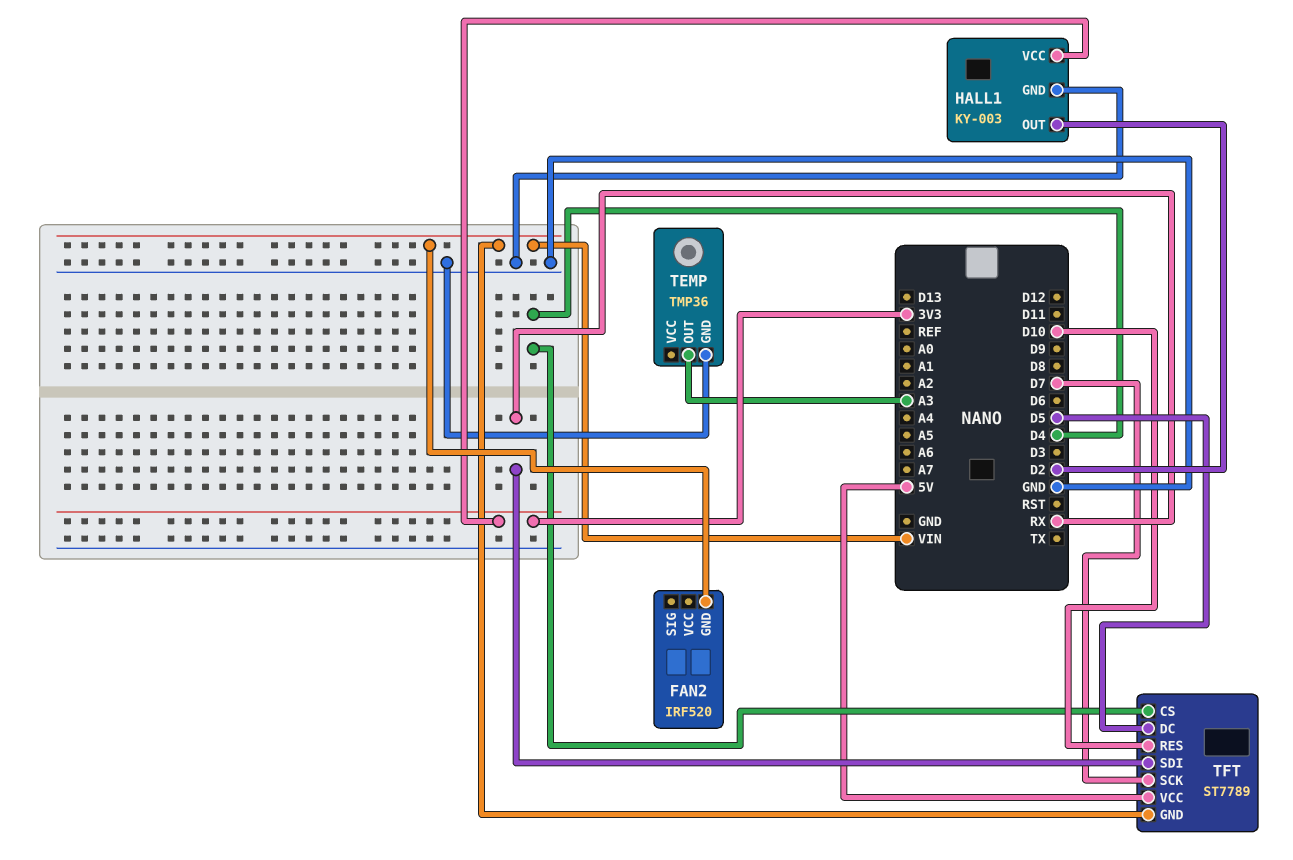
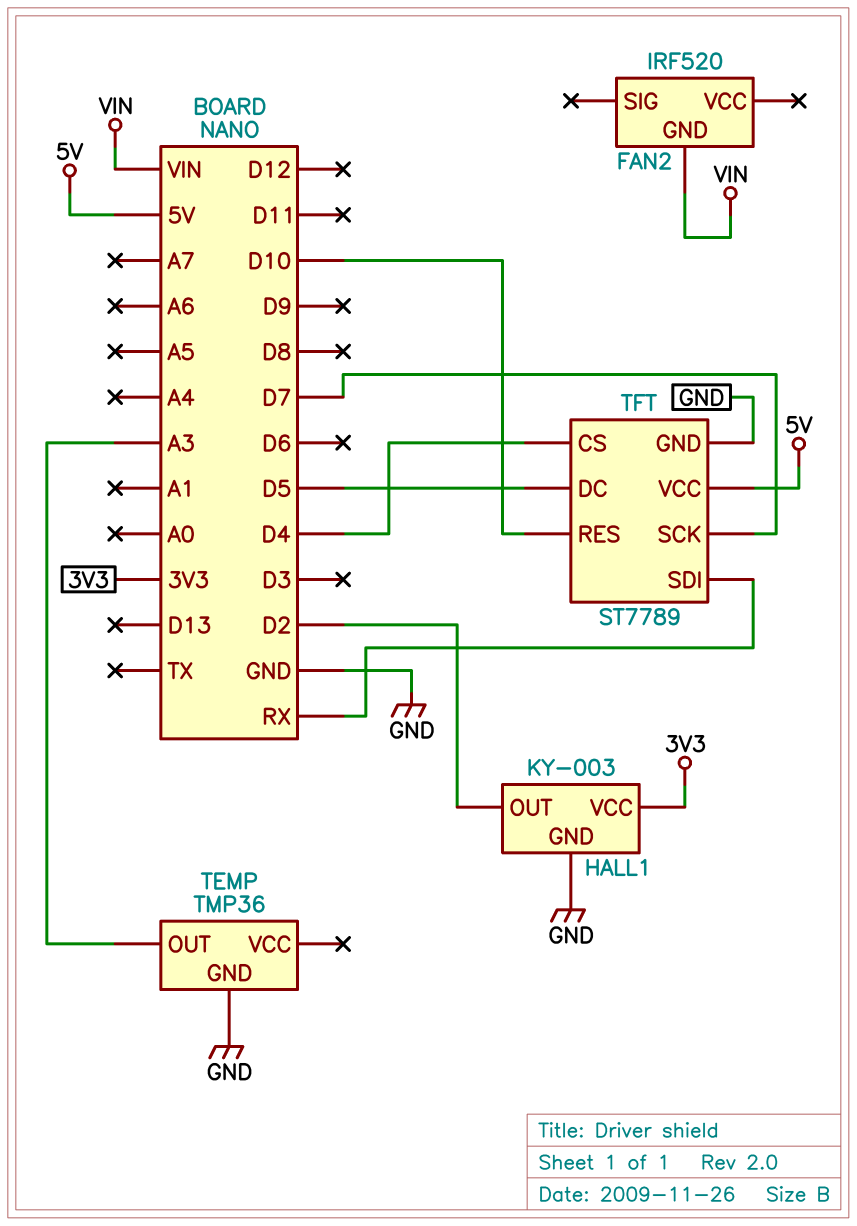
TFT pin GND: VIN -> GND

